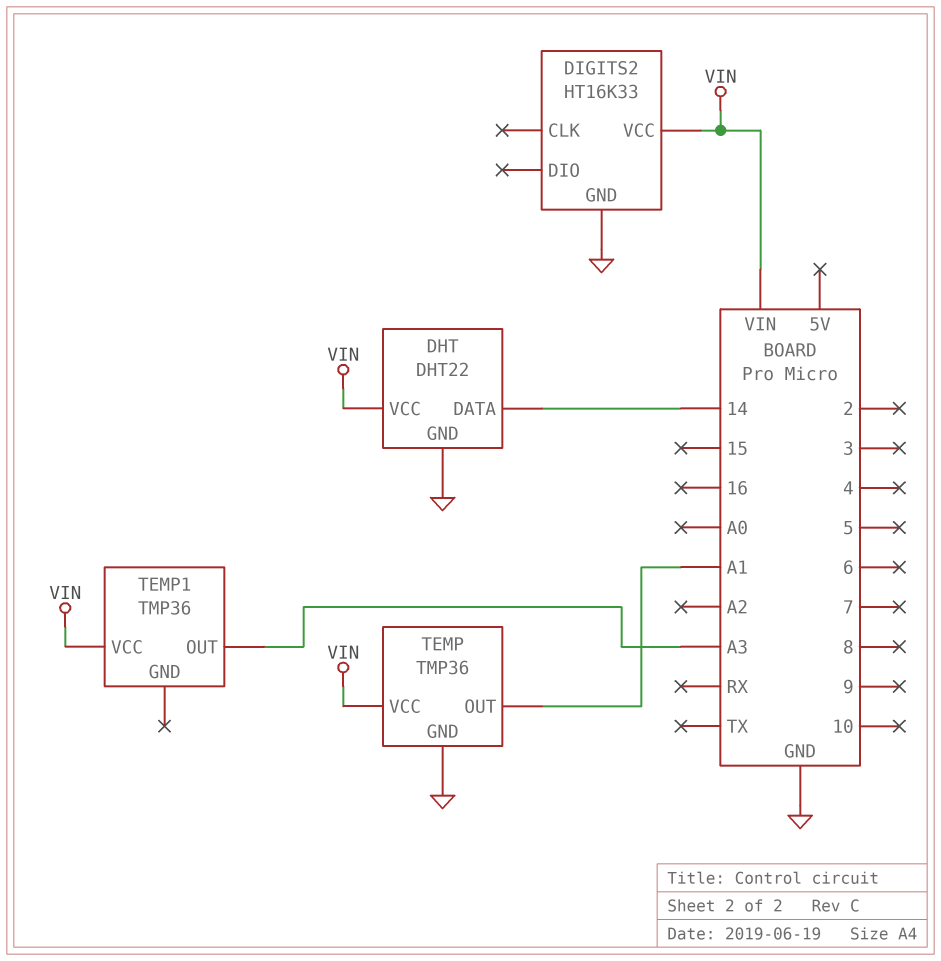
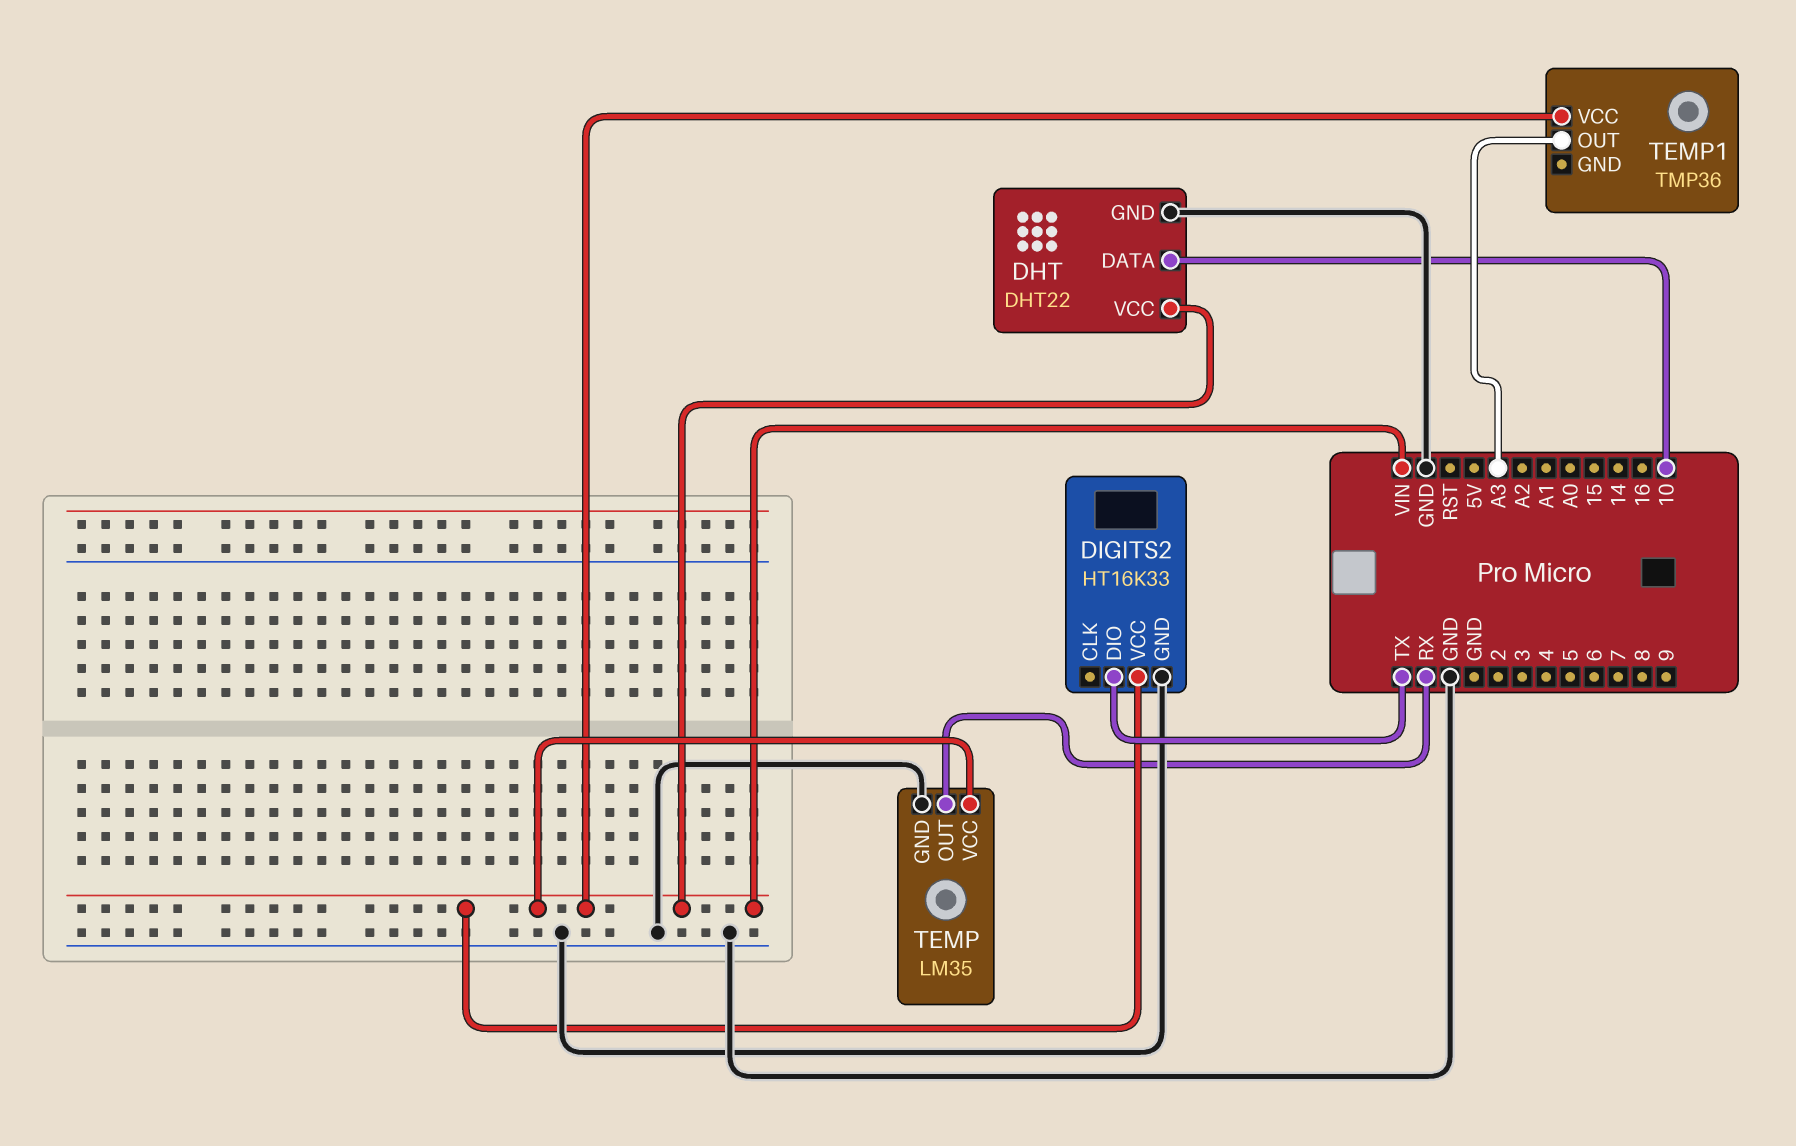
DHT pin DATA: 14 -> 10
DIGITS2 pin DIO: none -> TX
TEMP: TMP36 -> LM35
TEMP pin OUT: A1 -> RX

